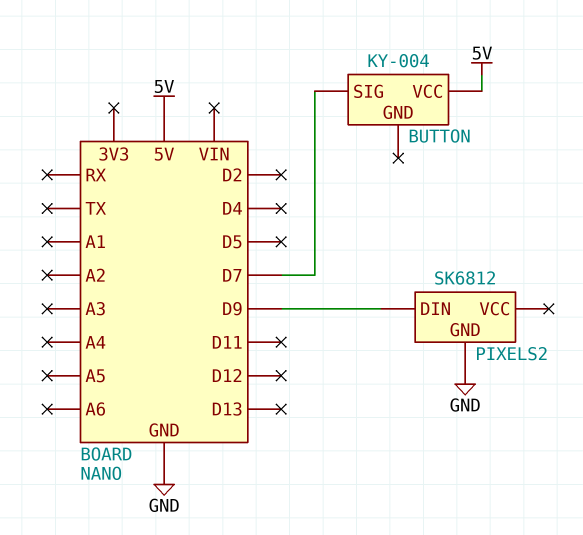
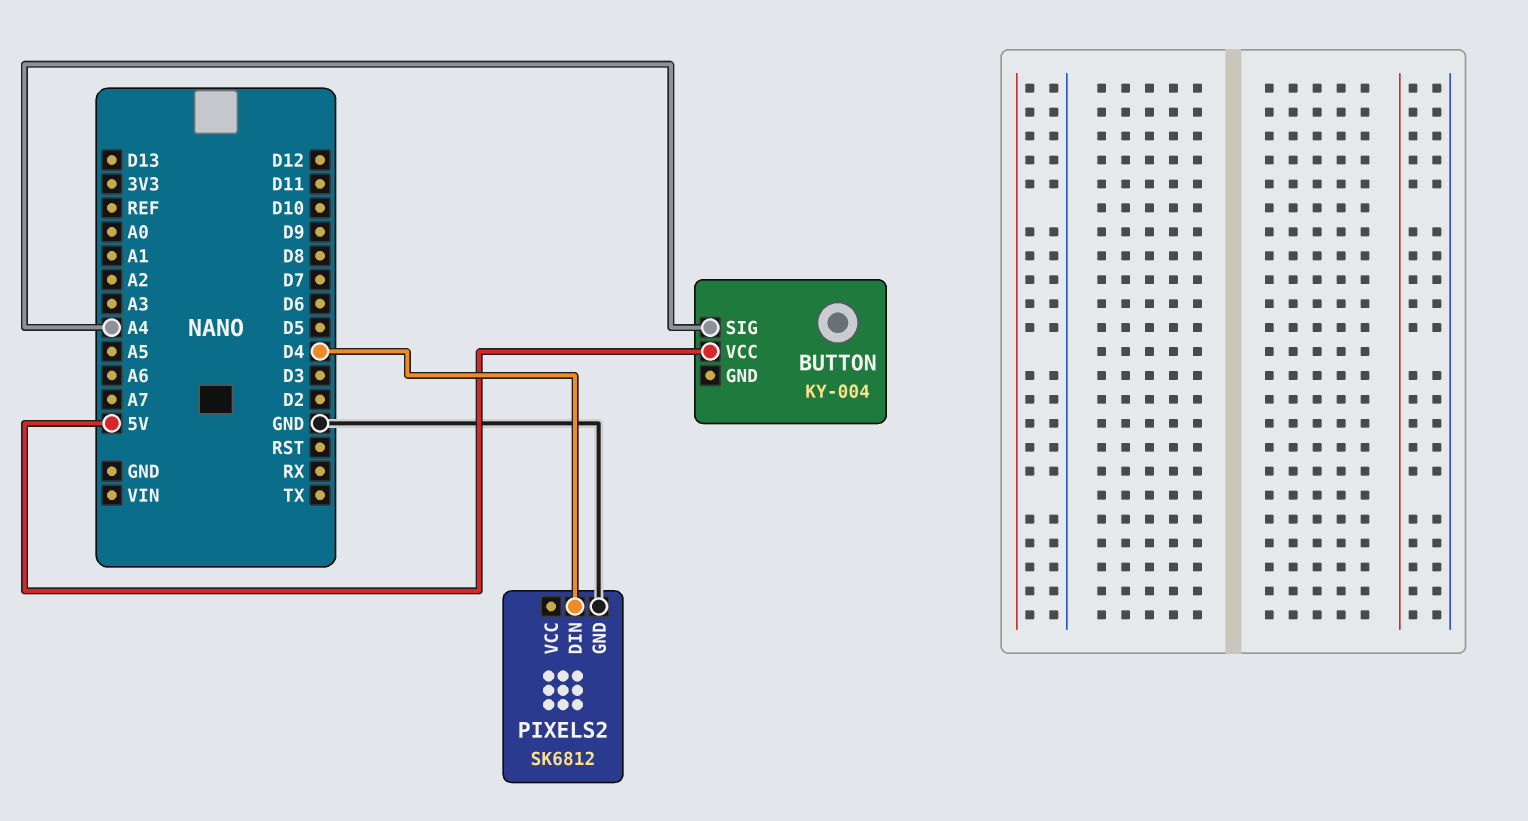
BUTTON pin SIG: D7 -> A4
PIXELS2 pin DIN: D9 -> D4

